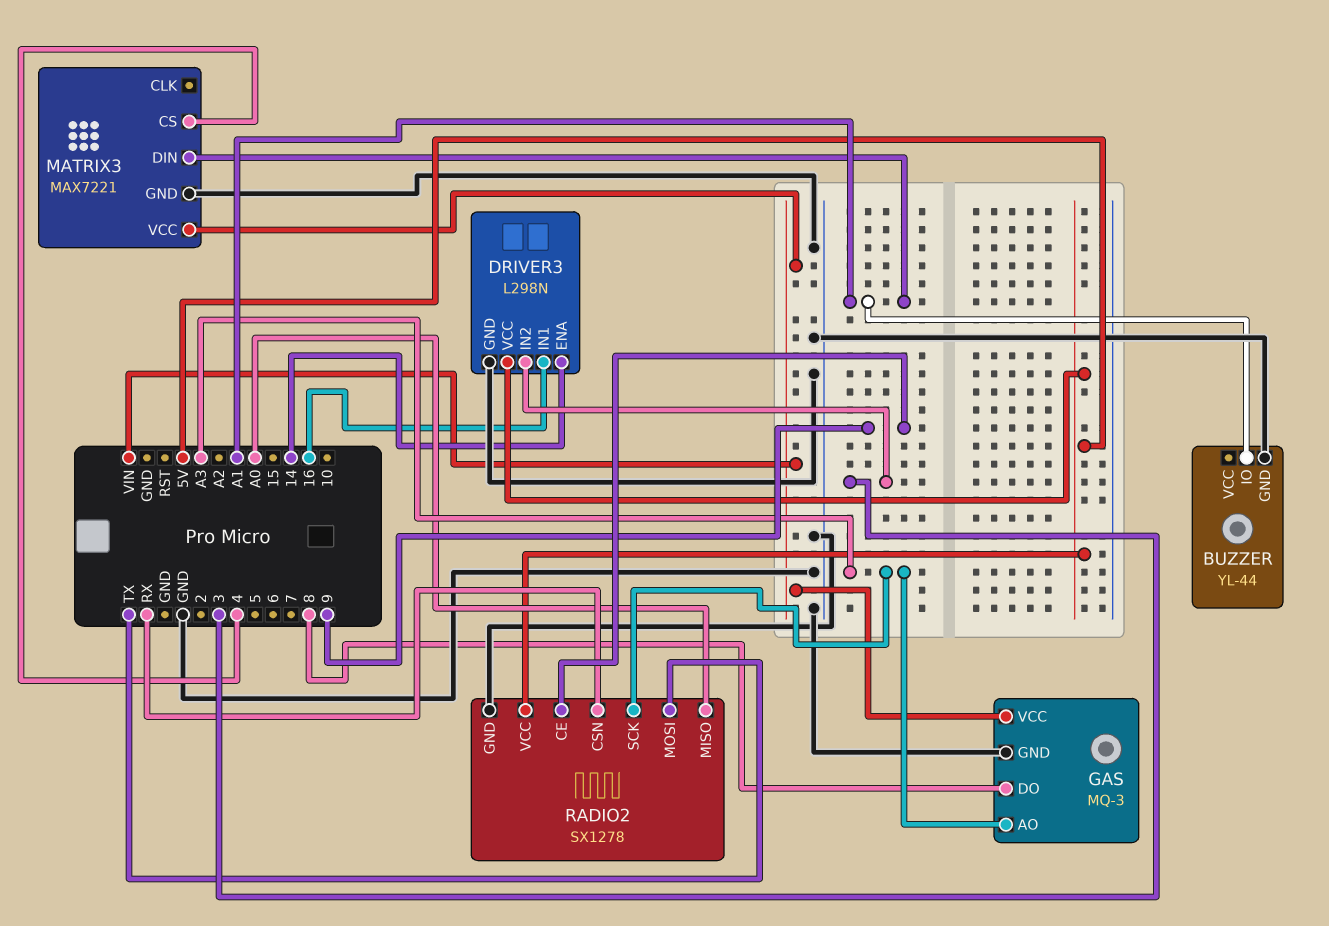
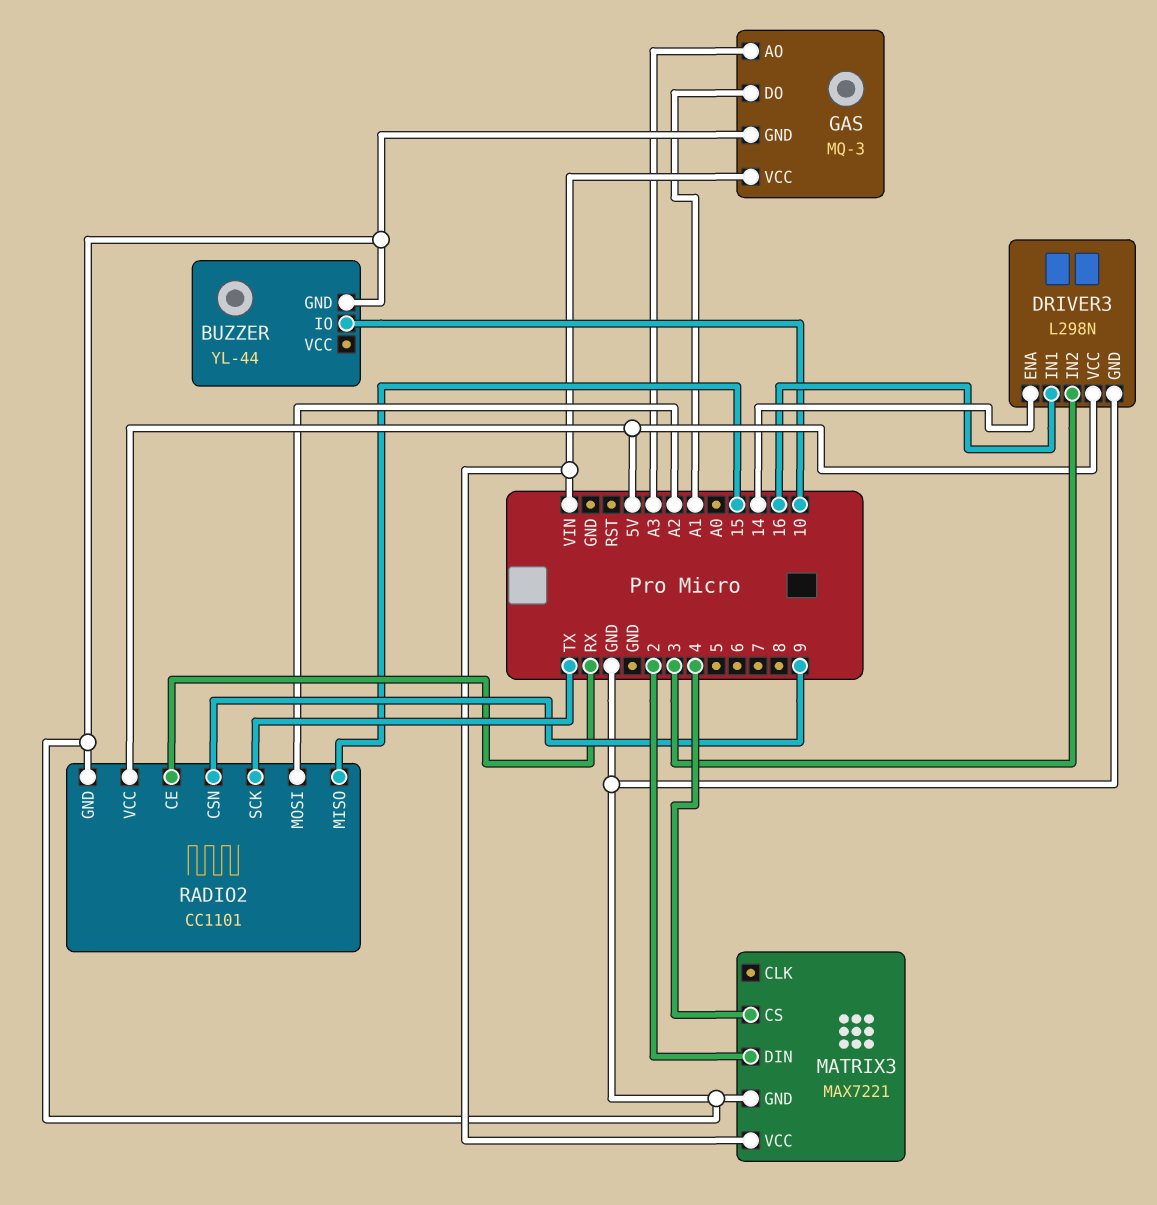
BUZZER pin IO: A1 -> 10
GAS pin DO: 8 -> A1
MATRIX3 pin DIN: A1 -> 2
RADIO2: SX1278 -> CC1101
RADIO2 pin CE: 9 -> RX
RADIO2 pin CSN: RX -> 9
RADIO2 pin MISO: A0 -> 15
RADIO2 pin MOSI: TX -> A2
RADIO2 pin SCK: A3 -> TX

